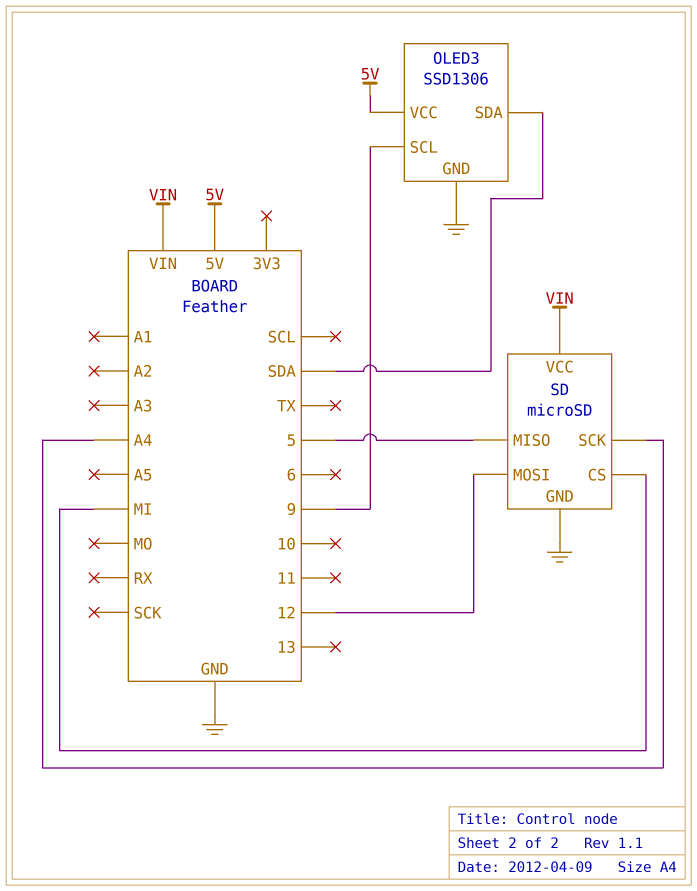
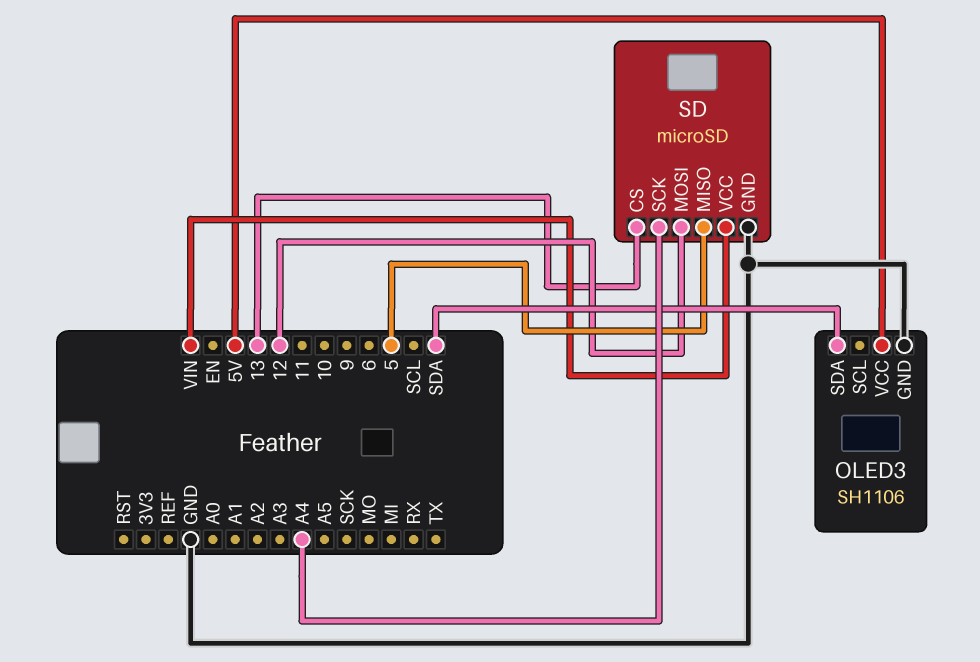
OLED3: SSD1306 -> SH1106
OLED3 pin SCL: 9 -> none
SD pin CS: MI -> 13

